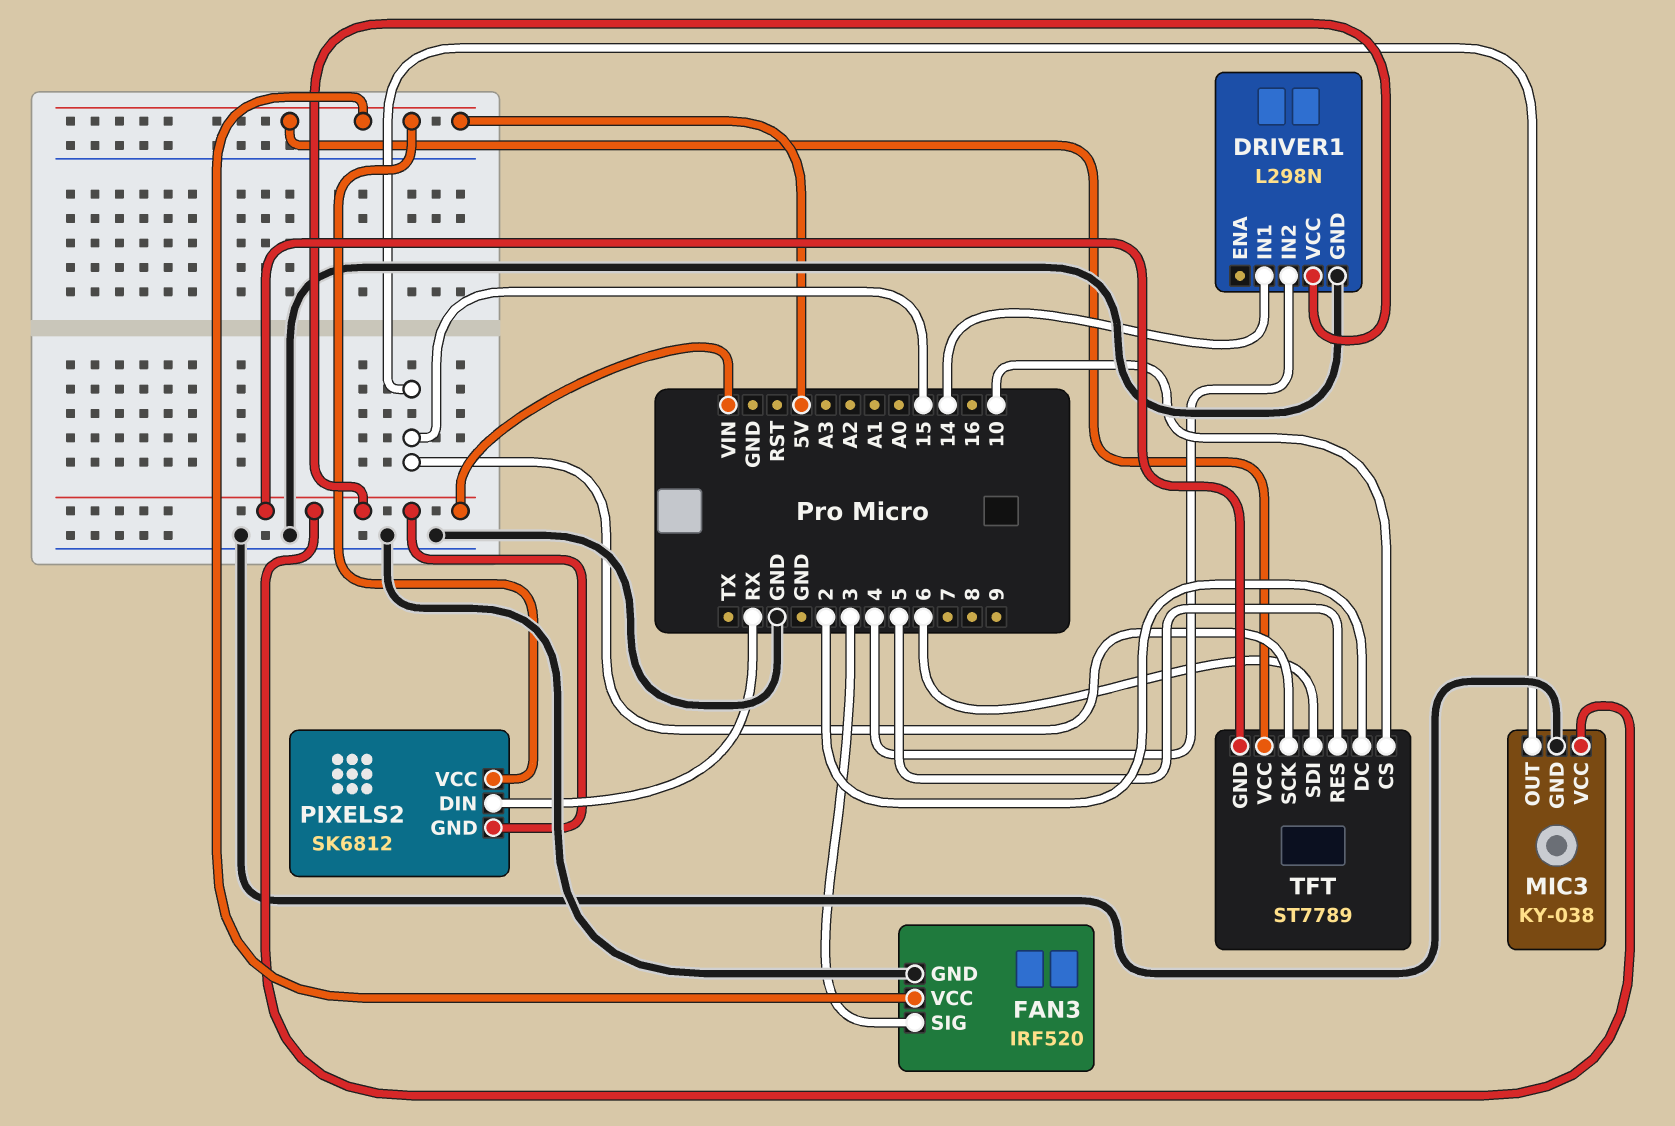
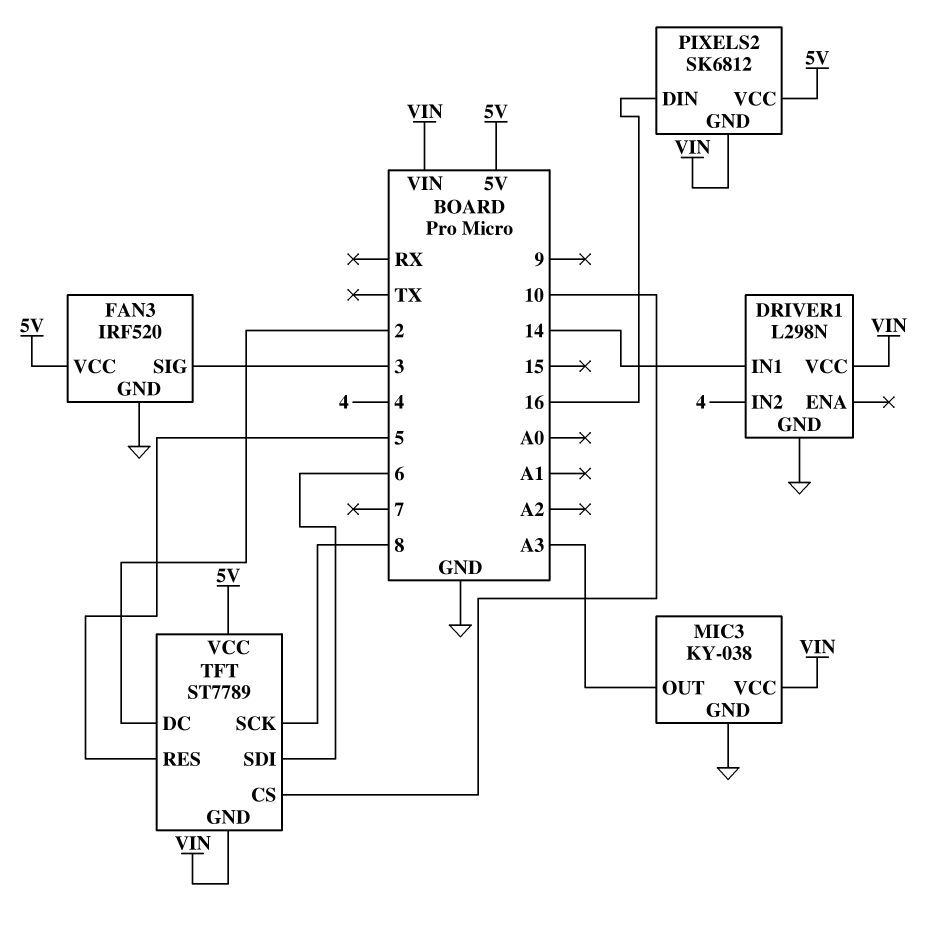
MIC3 pin OUT: 15 -> A3
PIXELS2 pin DIN: RX -> 16
TFT pin SCK: 15 -> 8

